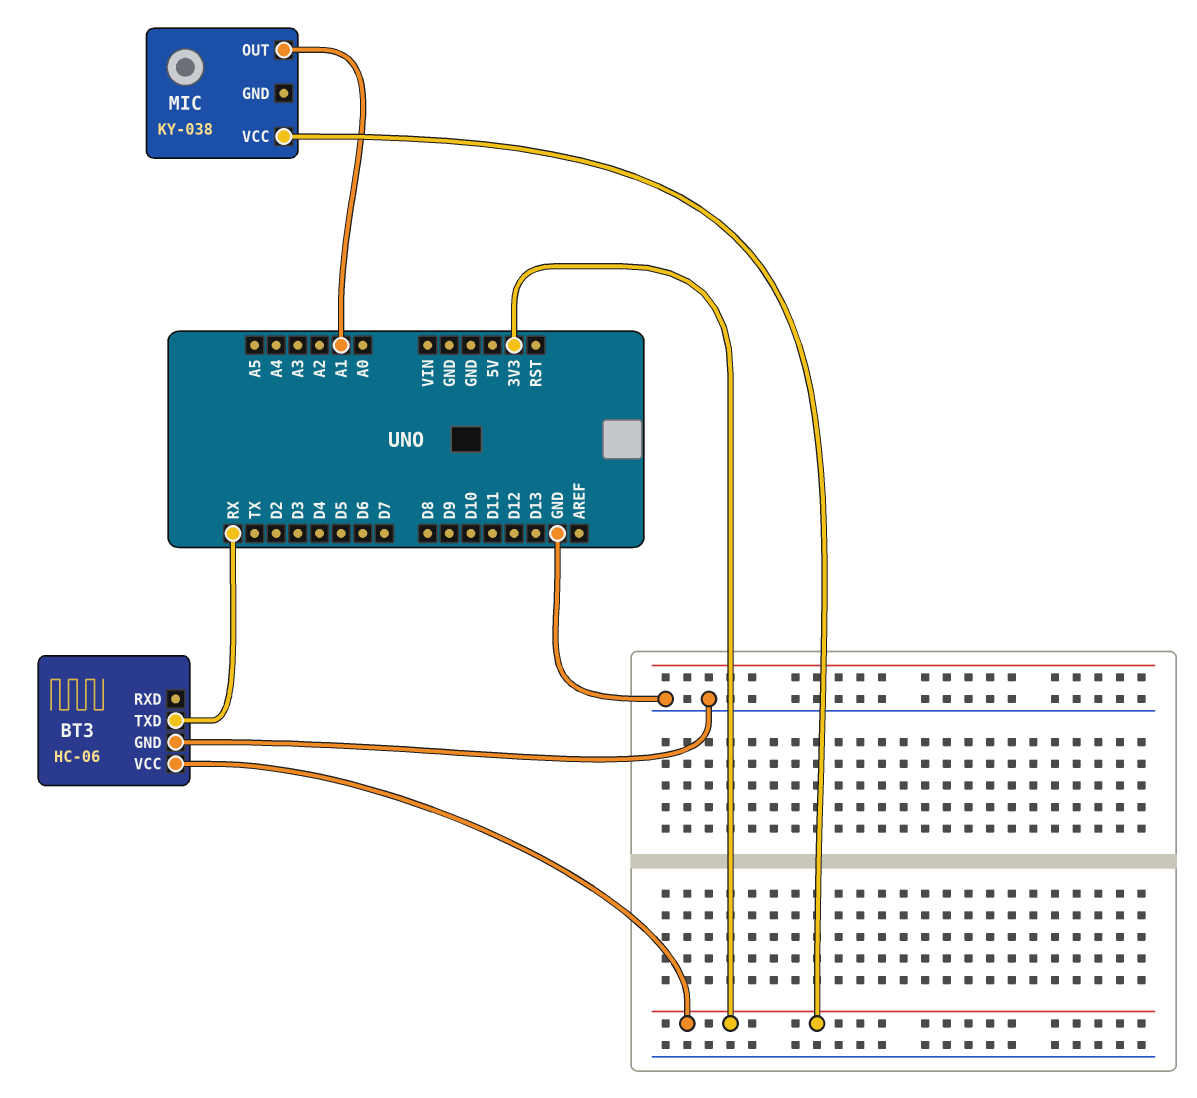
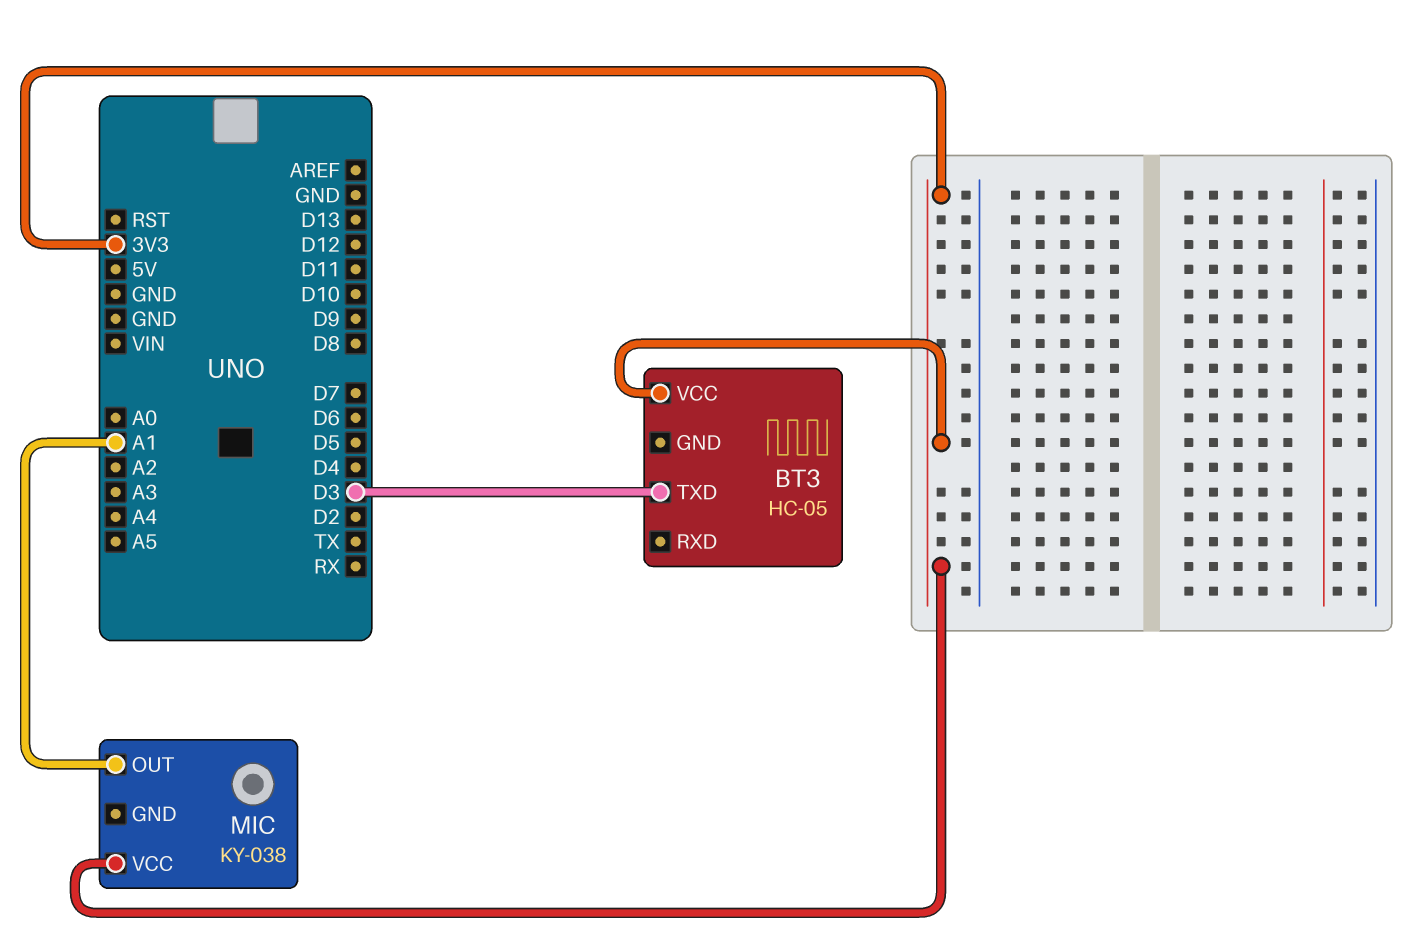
BT3: HC-06 -> HC-05
BT3 pin GND: GND -> none
BT3 pin TXD: RX -> D3

